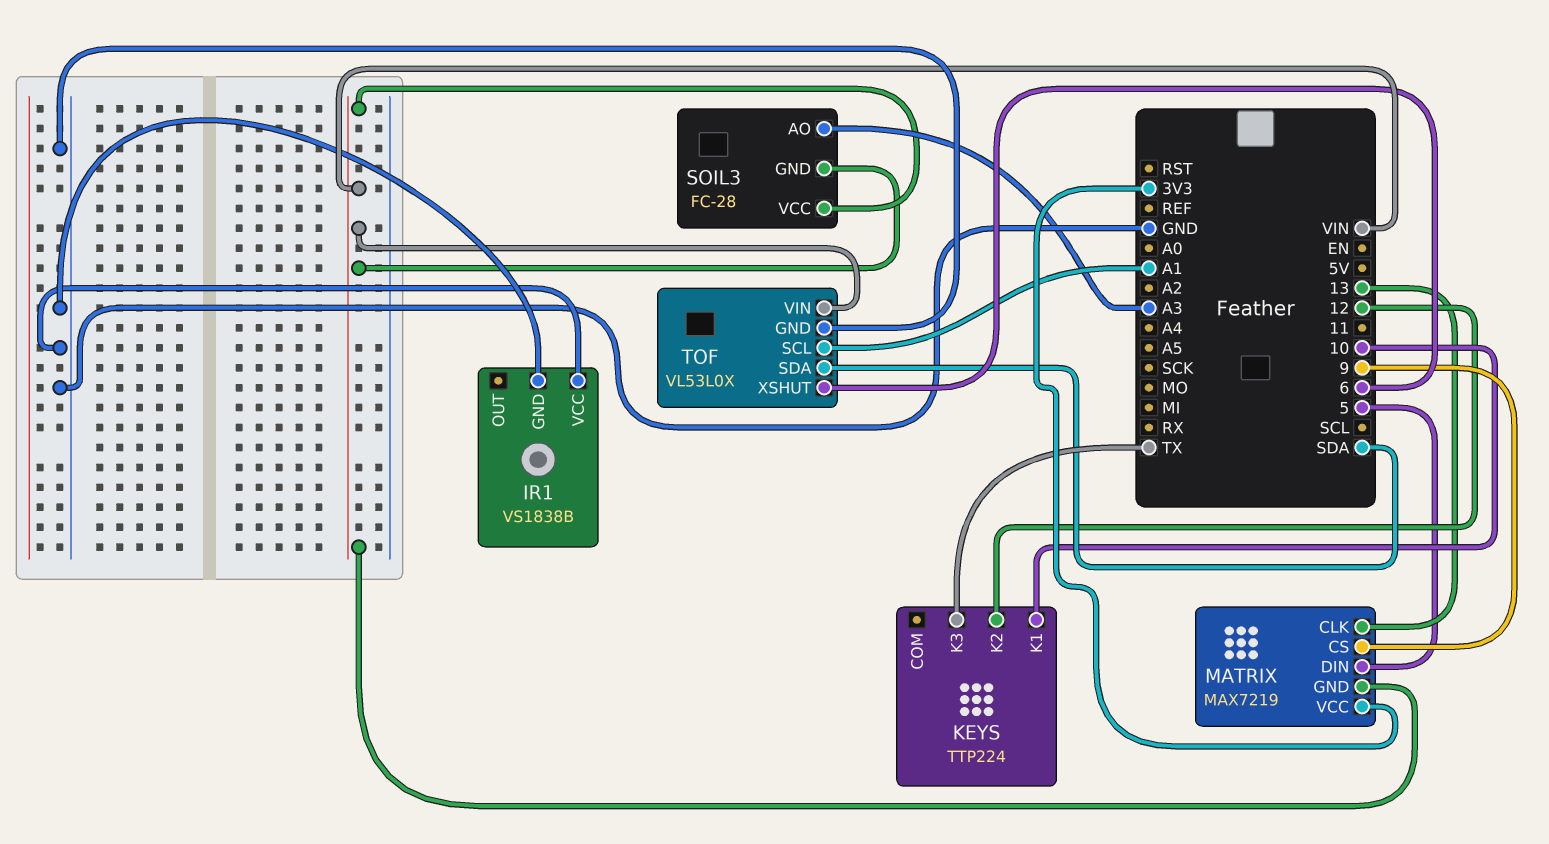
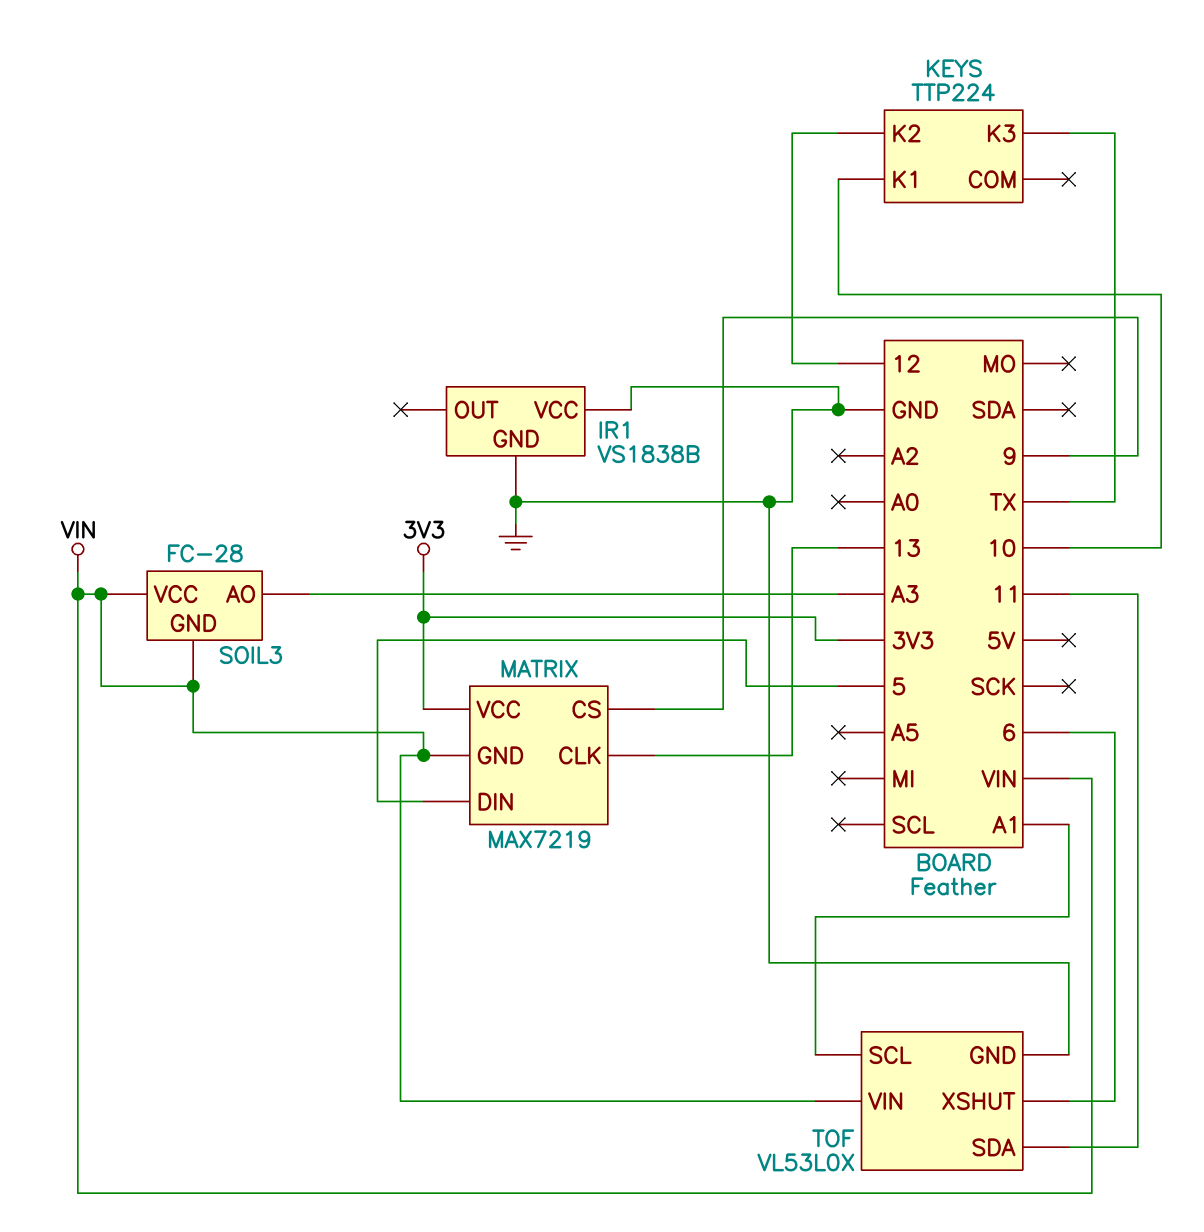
TOF pin SDA: SDA -> 11

